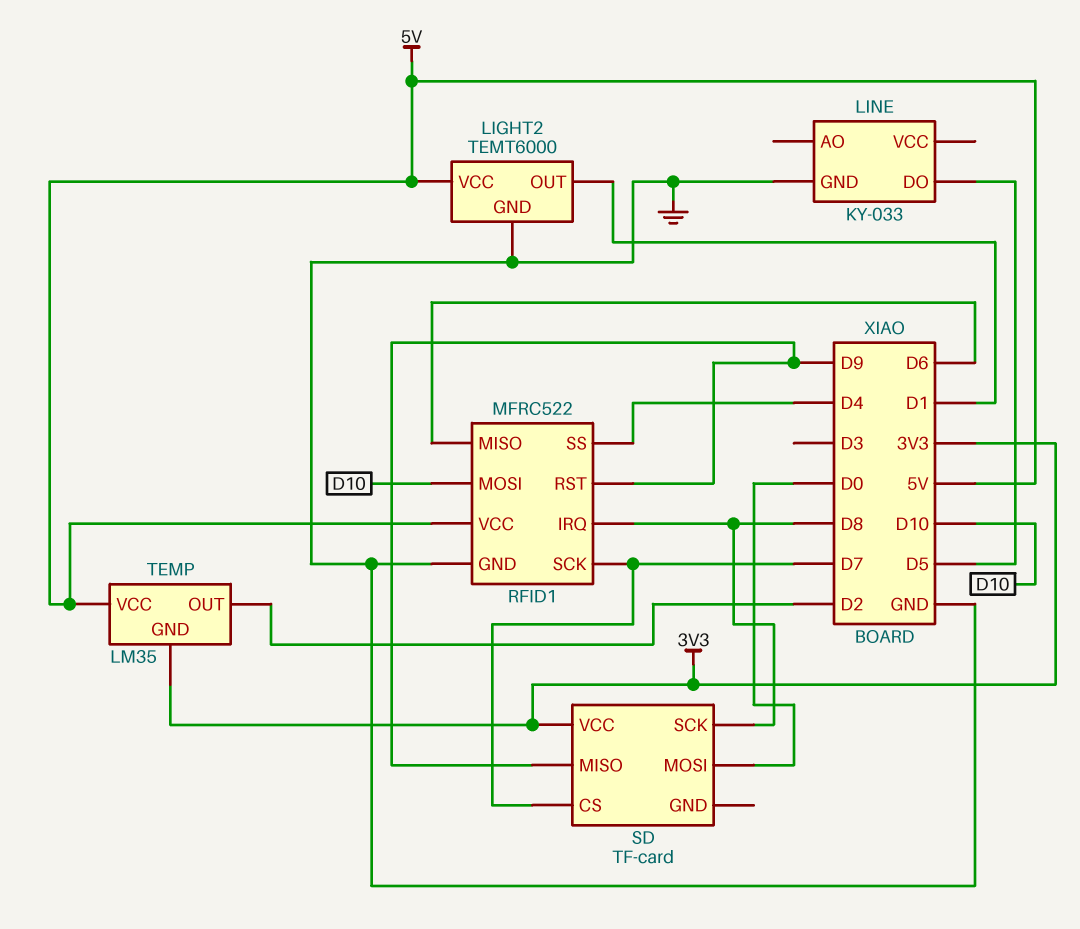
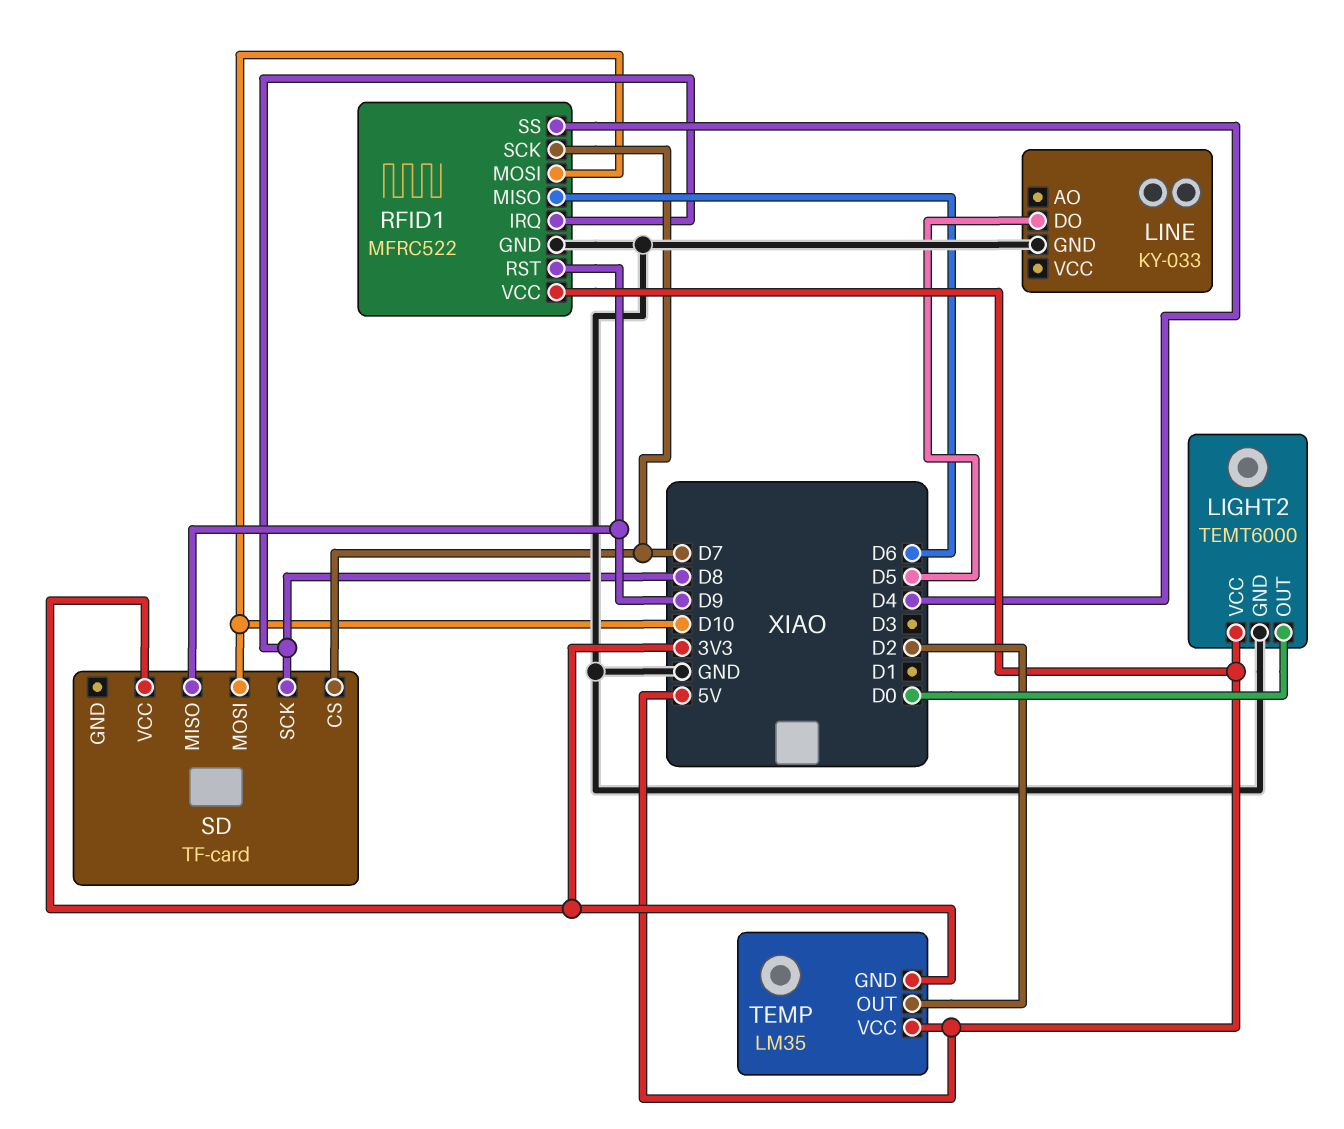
LIGHT2 pin OUT: D1 -> D0
SD pin MOSI: D0 -> D10

